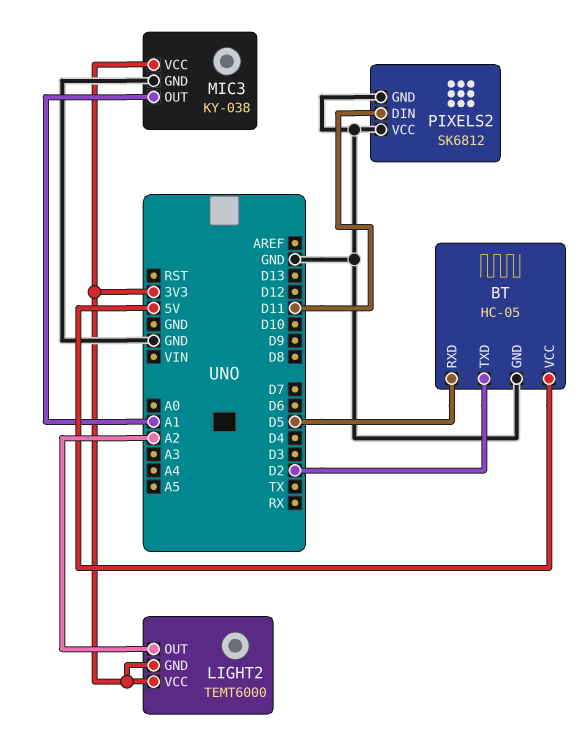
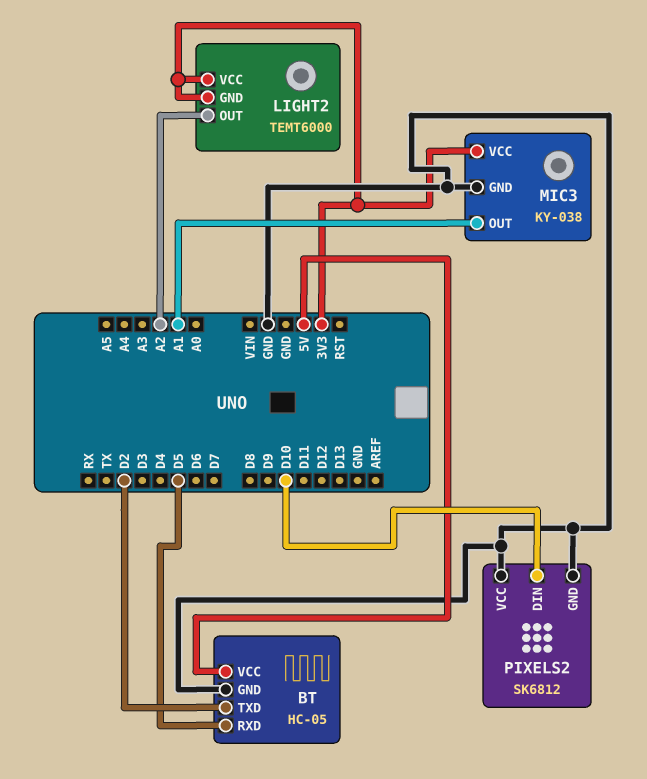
PIXELS2 pin DIN: D11 -> D10

